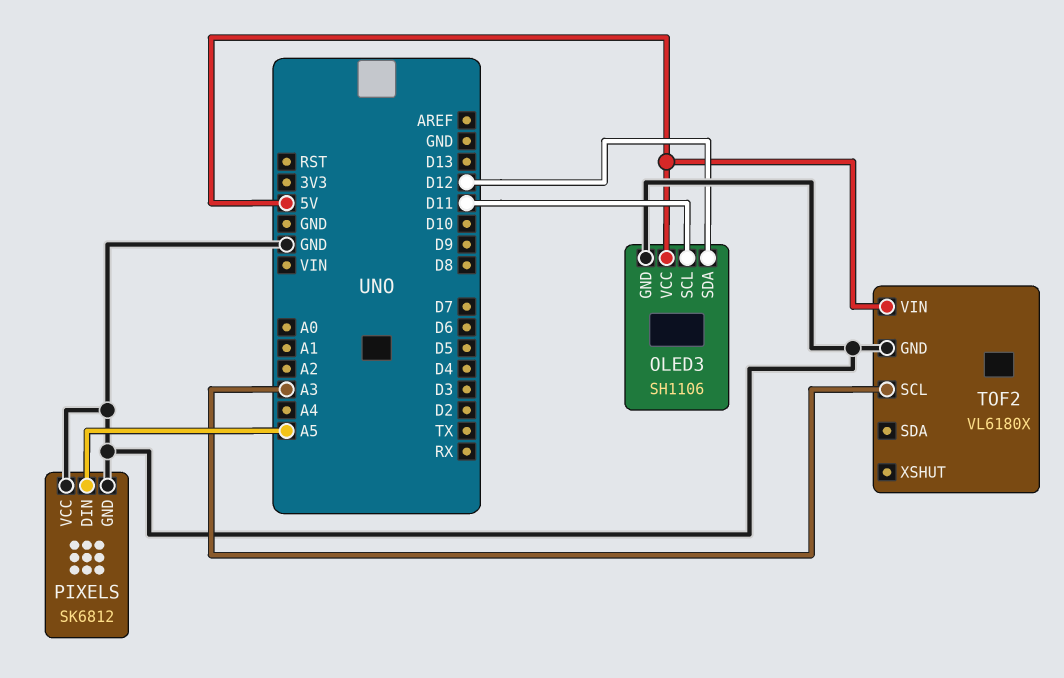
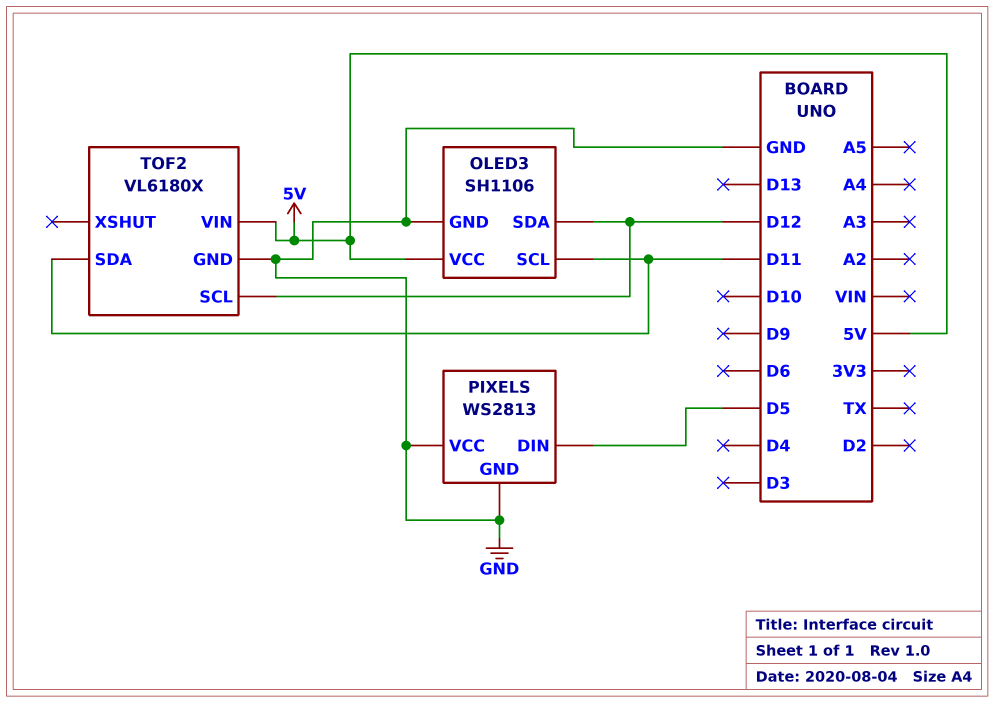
PIXELS: SK6812 -> WS2813
PIXELS pin DIN: A5 -> D5
TOF2 pin SCL: A3 -> D12
TOF2 pin SDA: none -> D11

